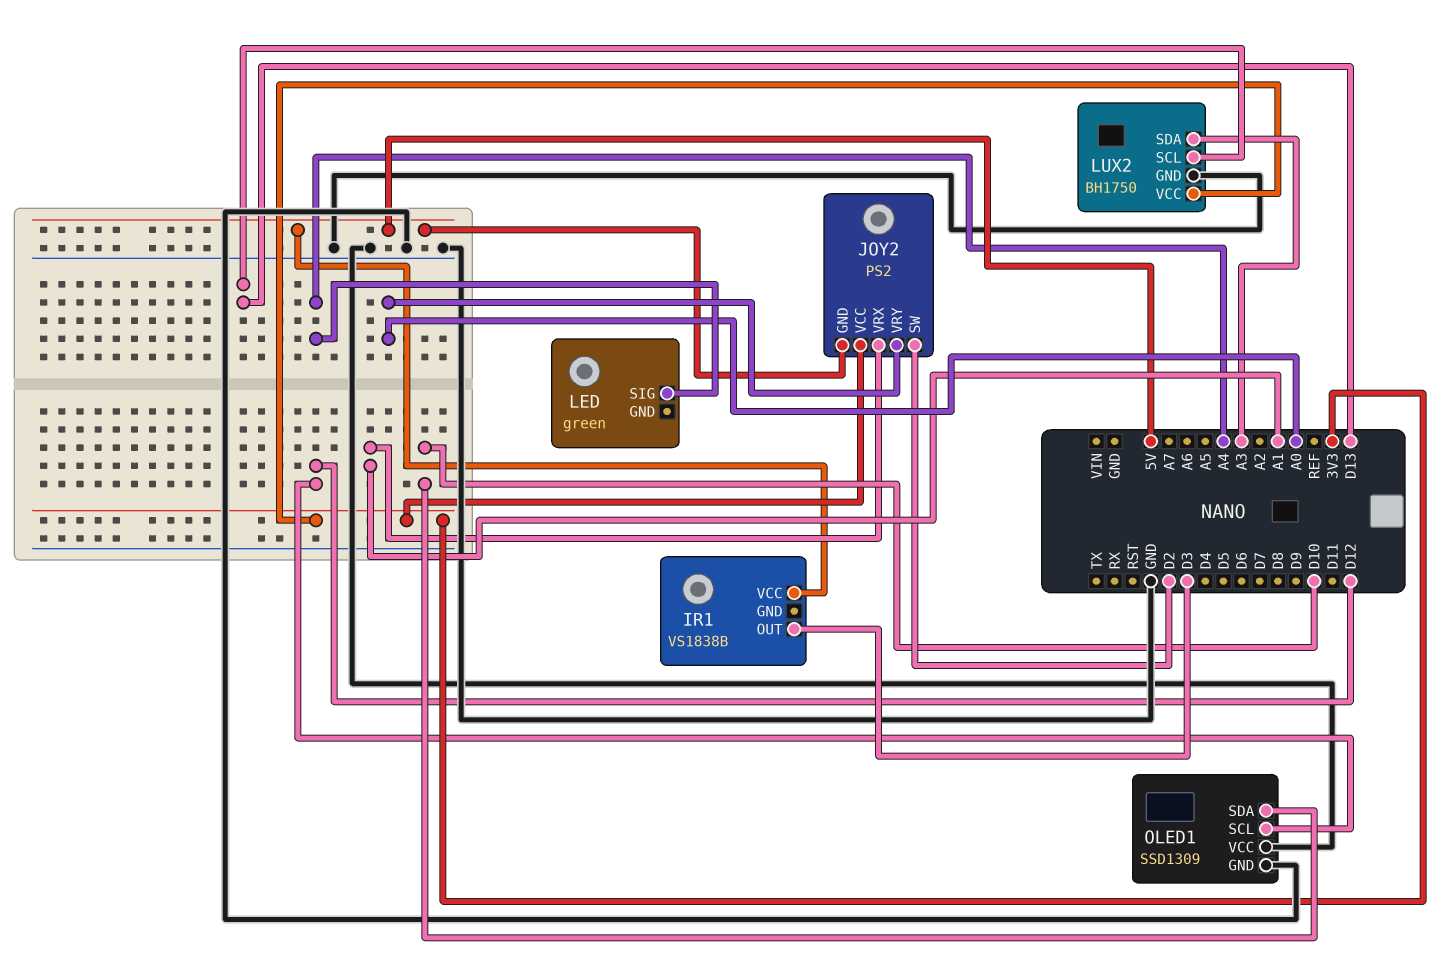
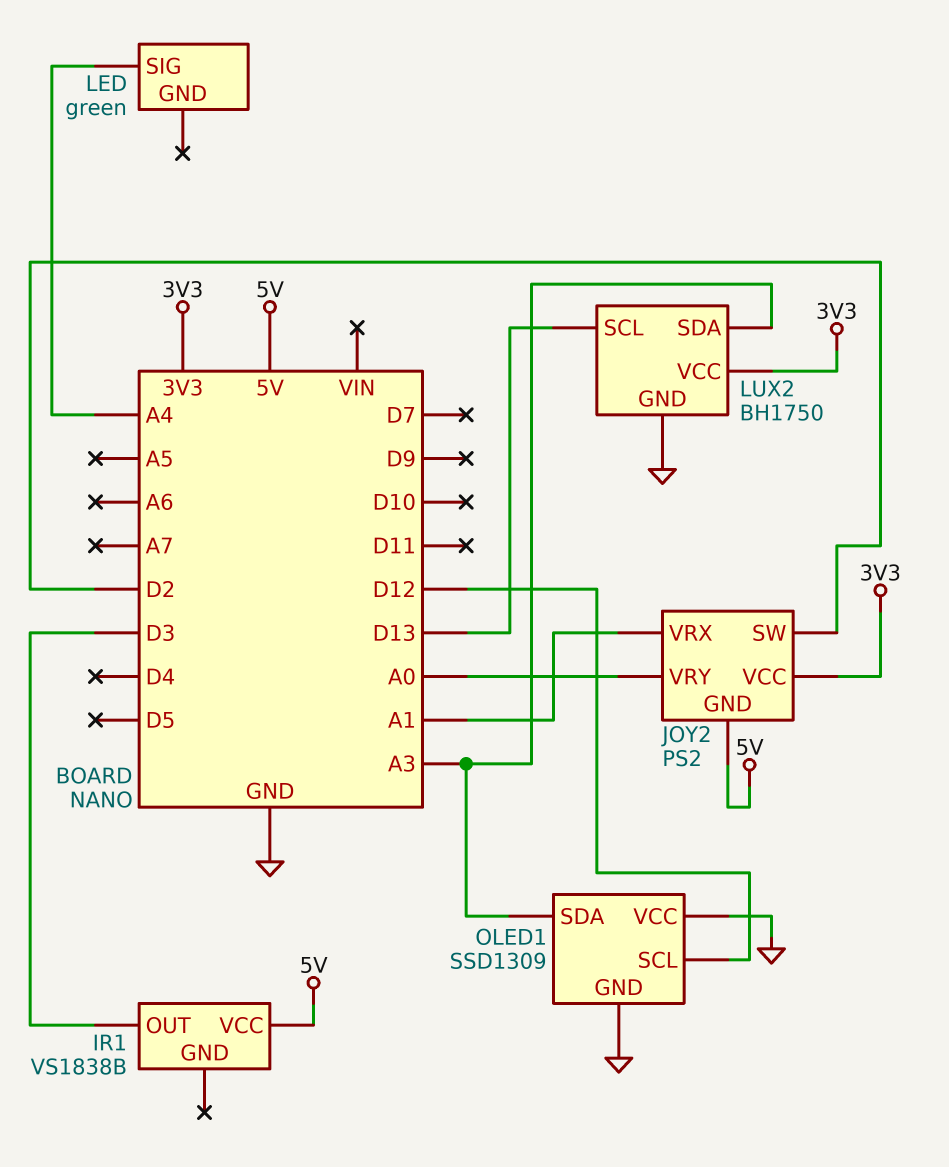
OLED1 pin SDA: D10 -> A3

